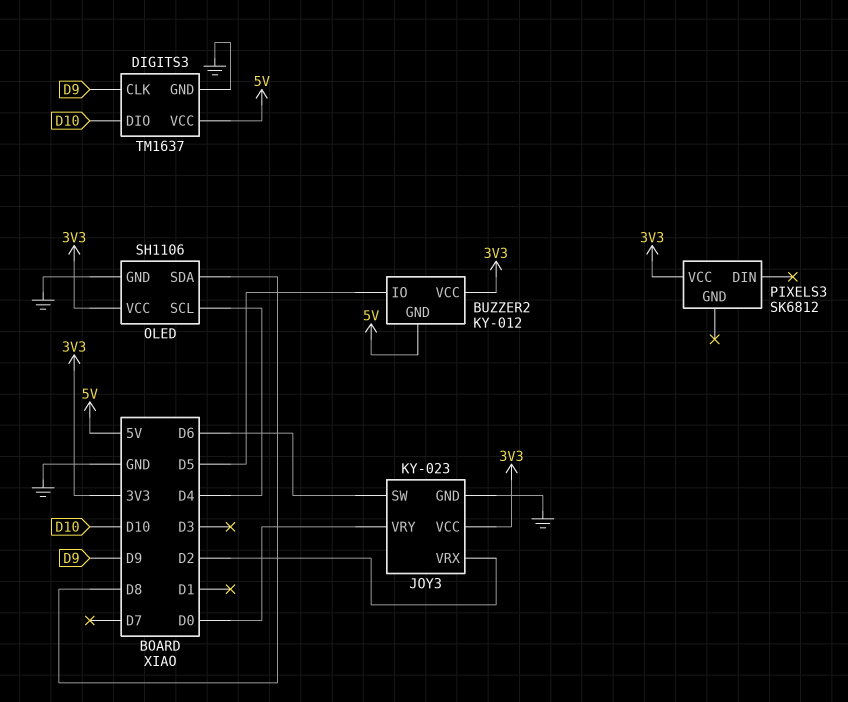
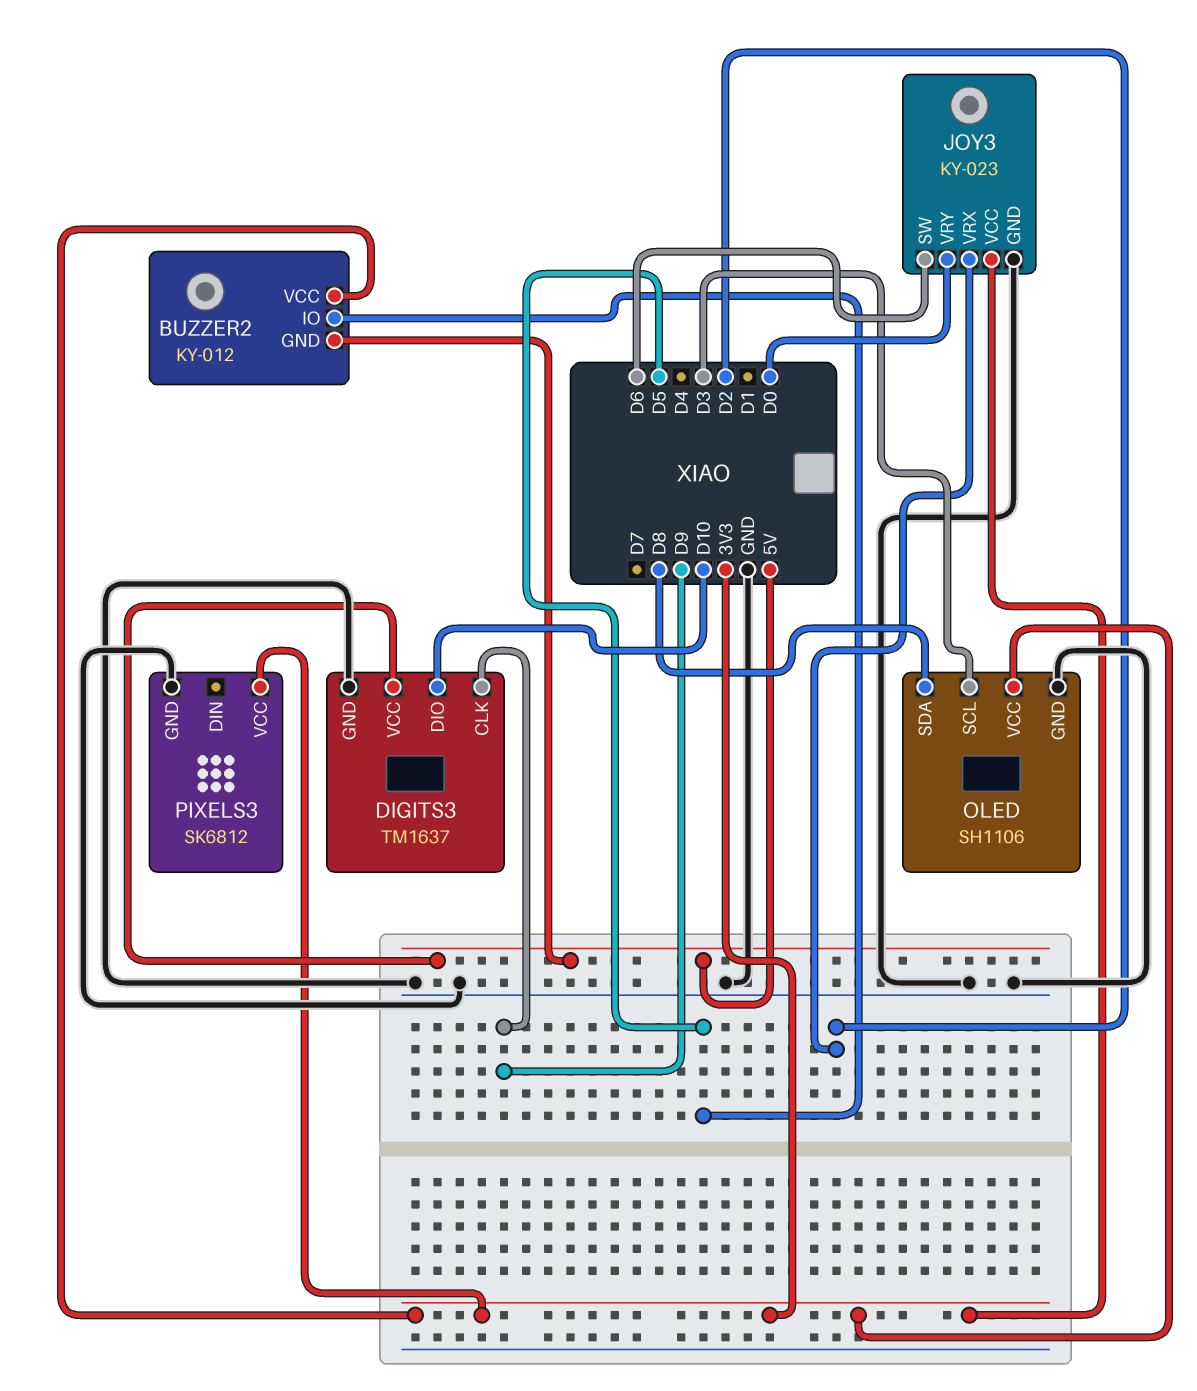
OLED pin SCL: D4 -> D3
PIXELS3 pin GND: none -> GND

